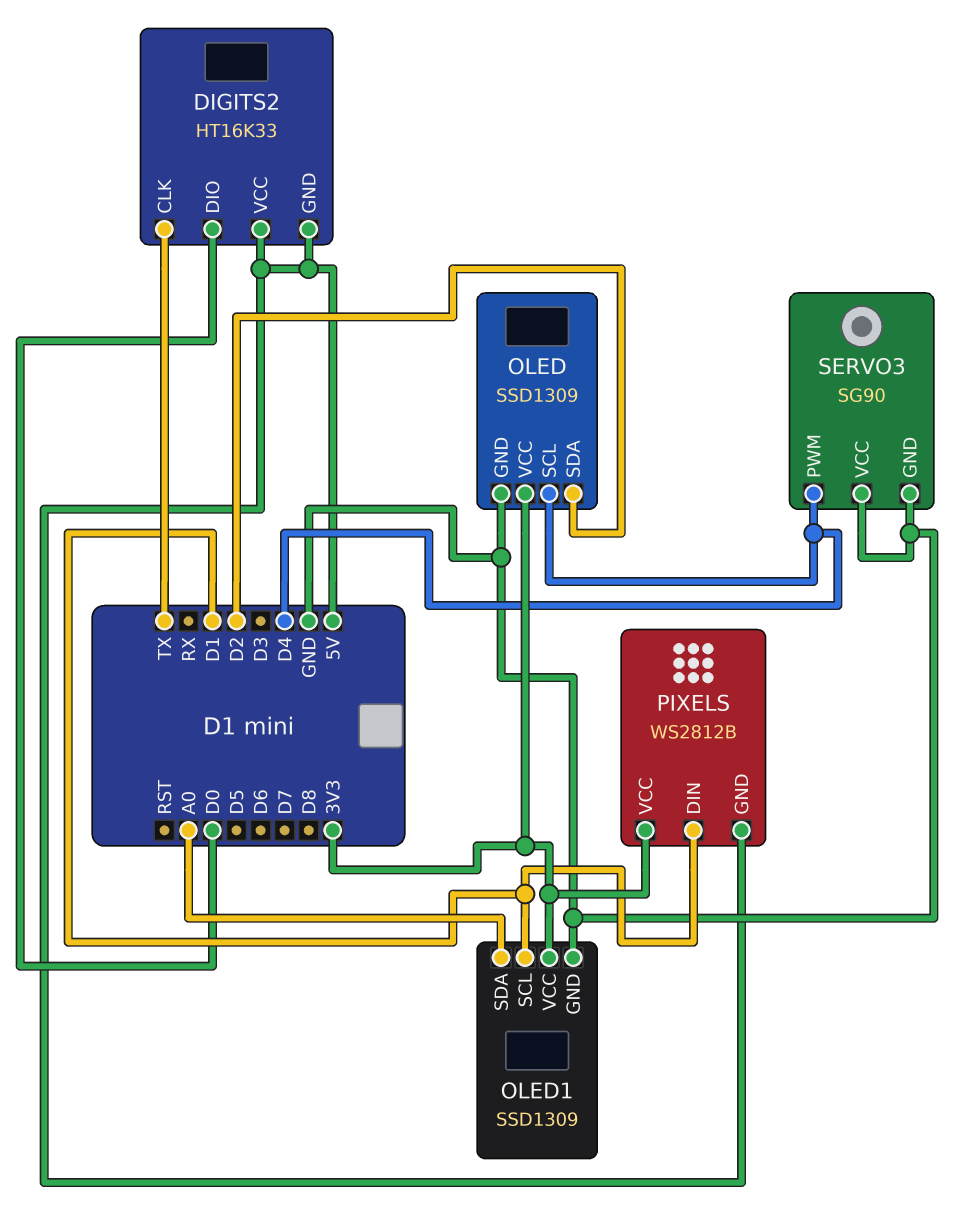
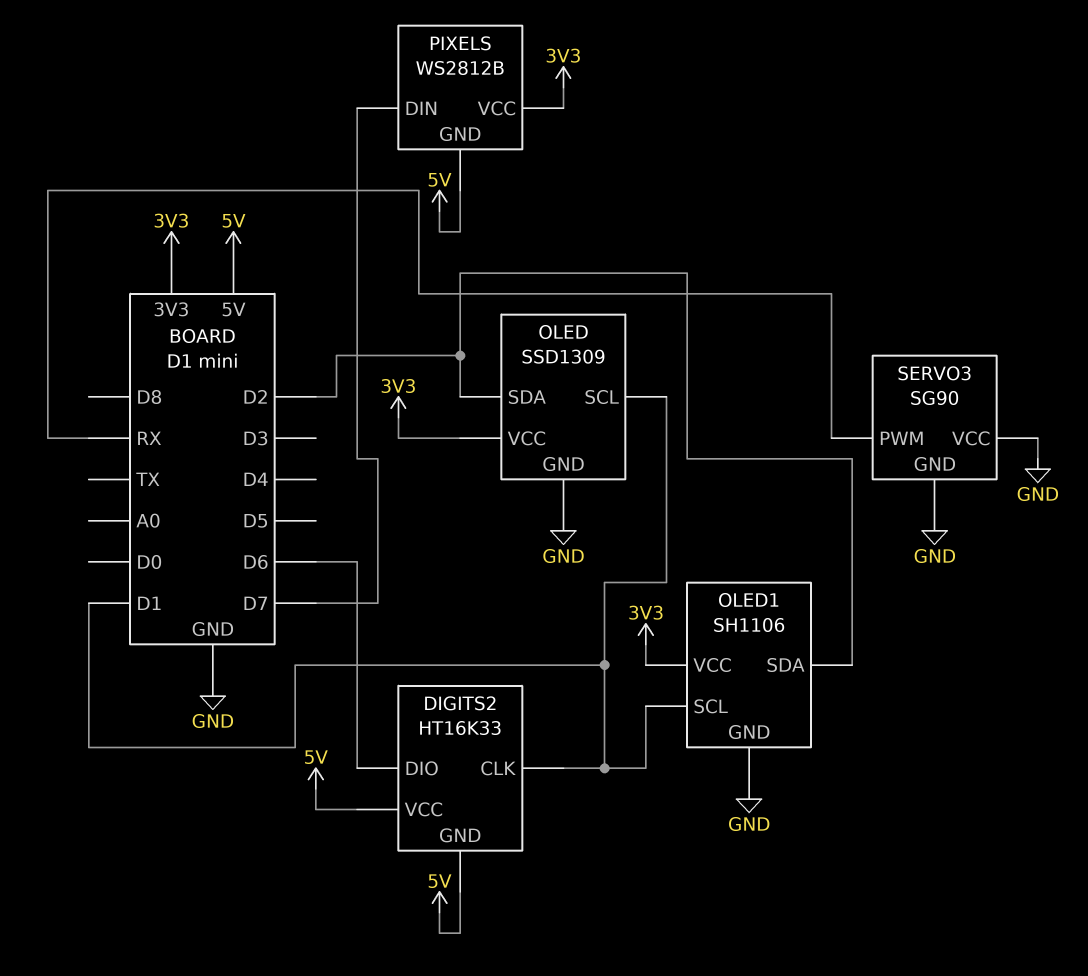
DIGITS2 pin CLK: TX -> D1
DIGITS2 pin DIO: D0 -> D6
OLED pin SCL: D4 -> D1
OLED1: SSD1309 -> SH1106
OLED1 pin SDA: A0 -> D2
PIXELS pin DIN: D1 -> D7
SERVO3 pin PWM: D4 -> RX

